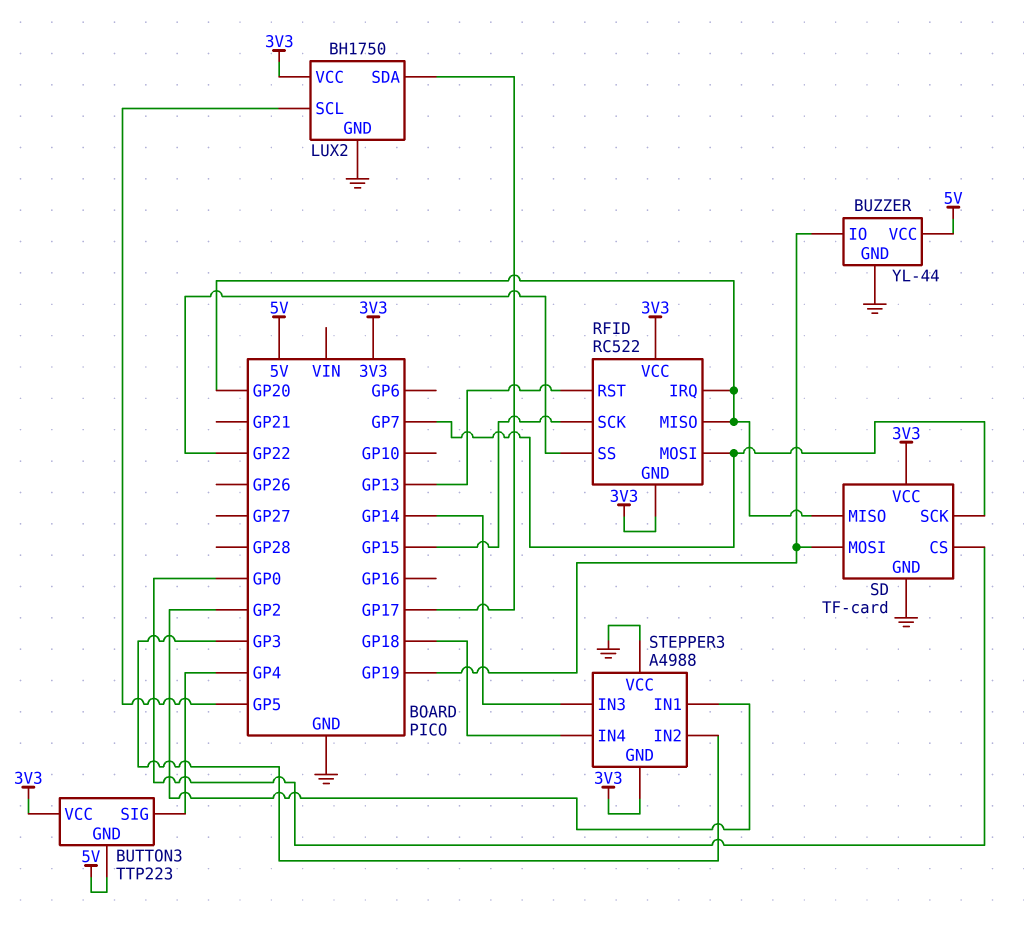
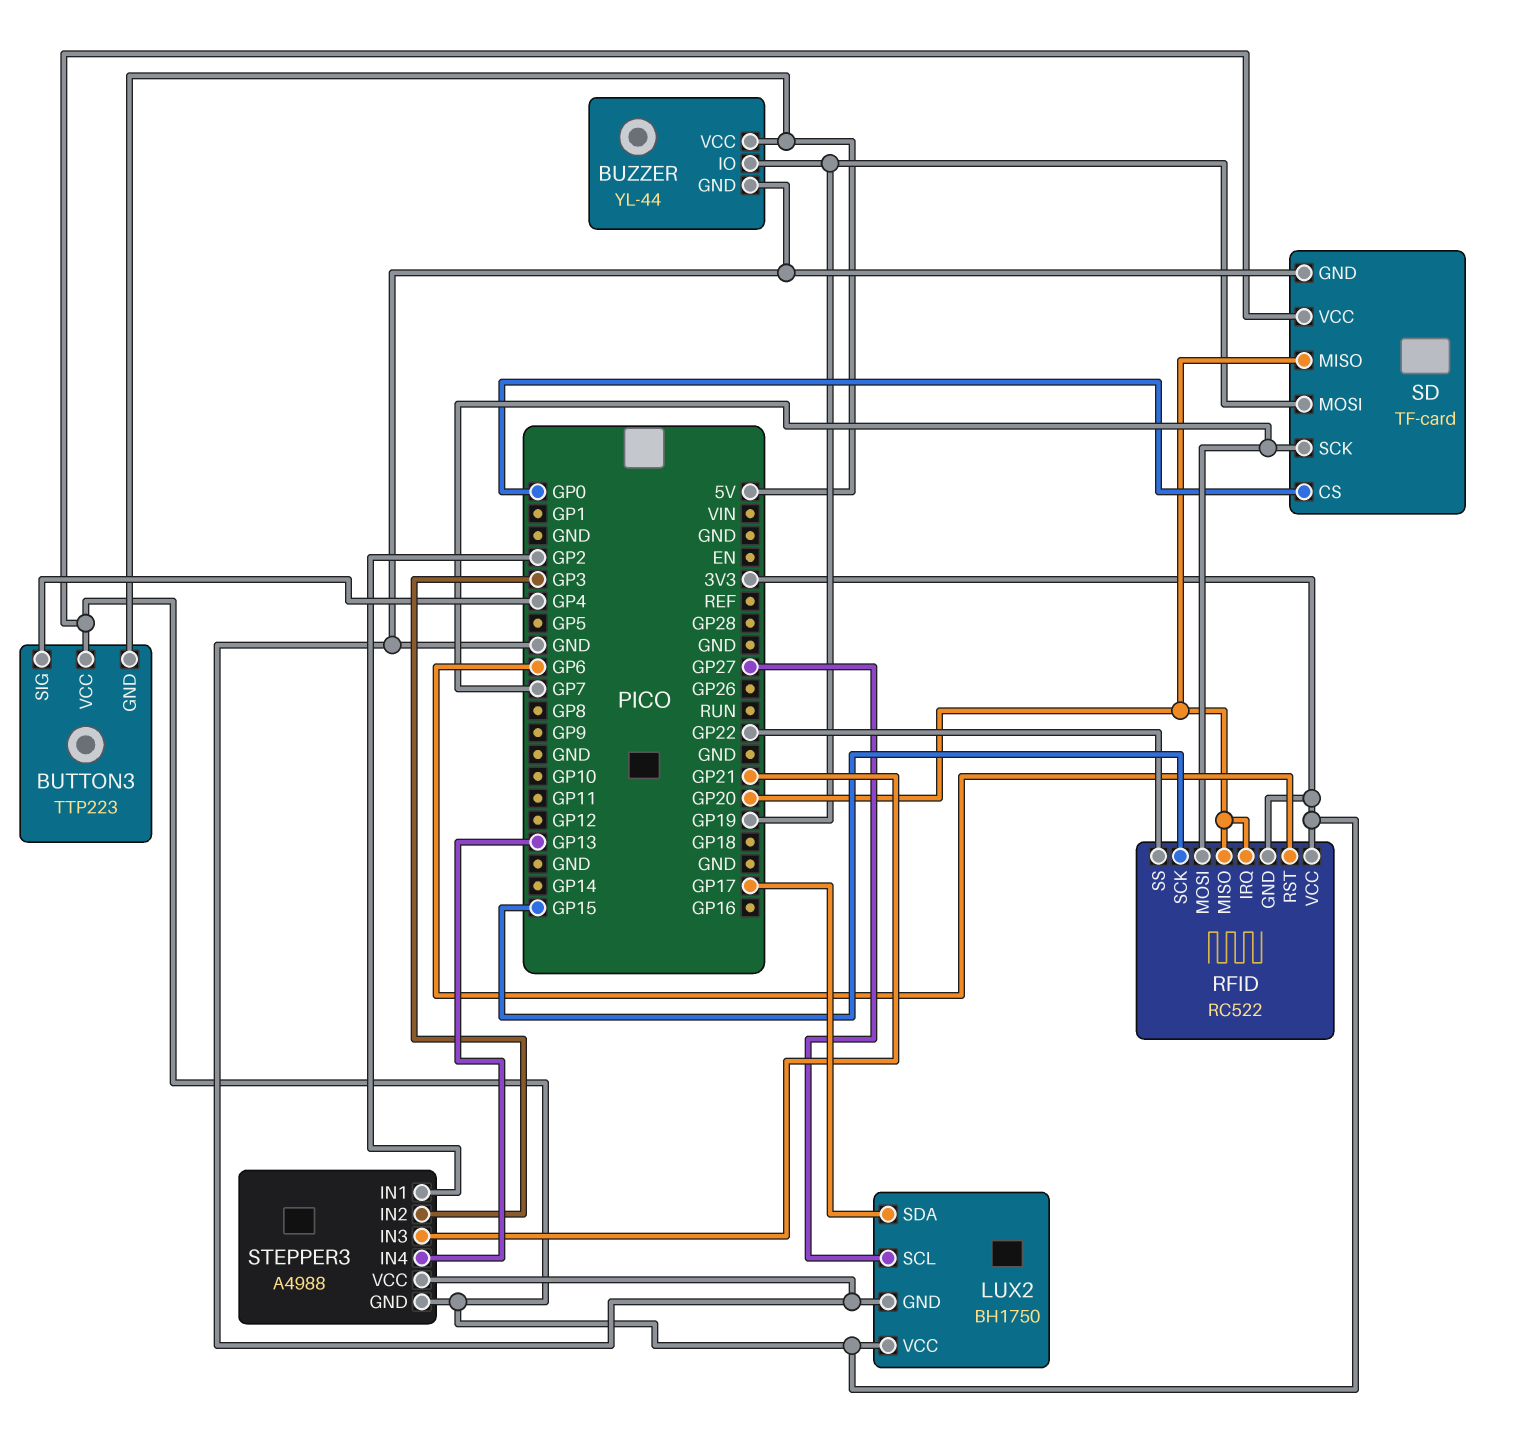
LUX2 pin SCL: GP5 -> GP27
RFID pin RST: GP13 -> GP6
STEPPER3 pin IN3: GP14 -> GP21
STEPPER3 pin IN4: GP18 -> GP13

